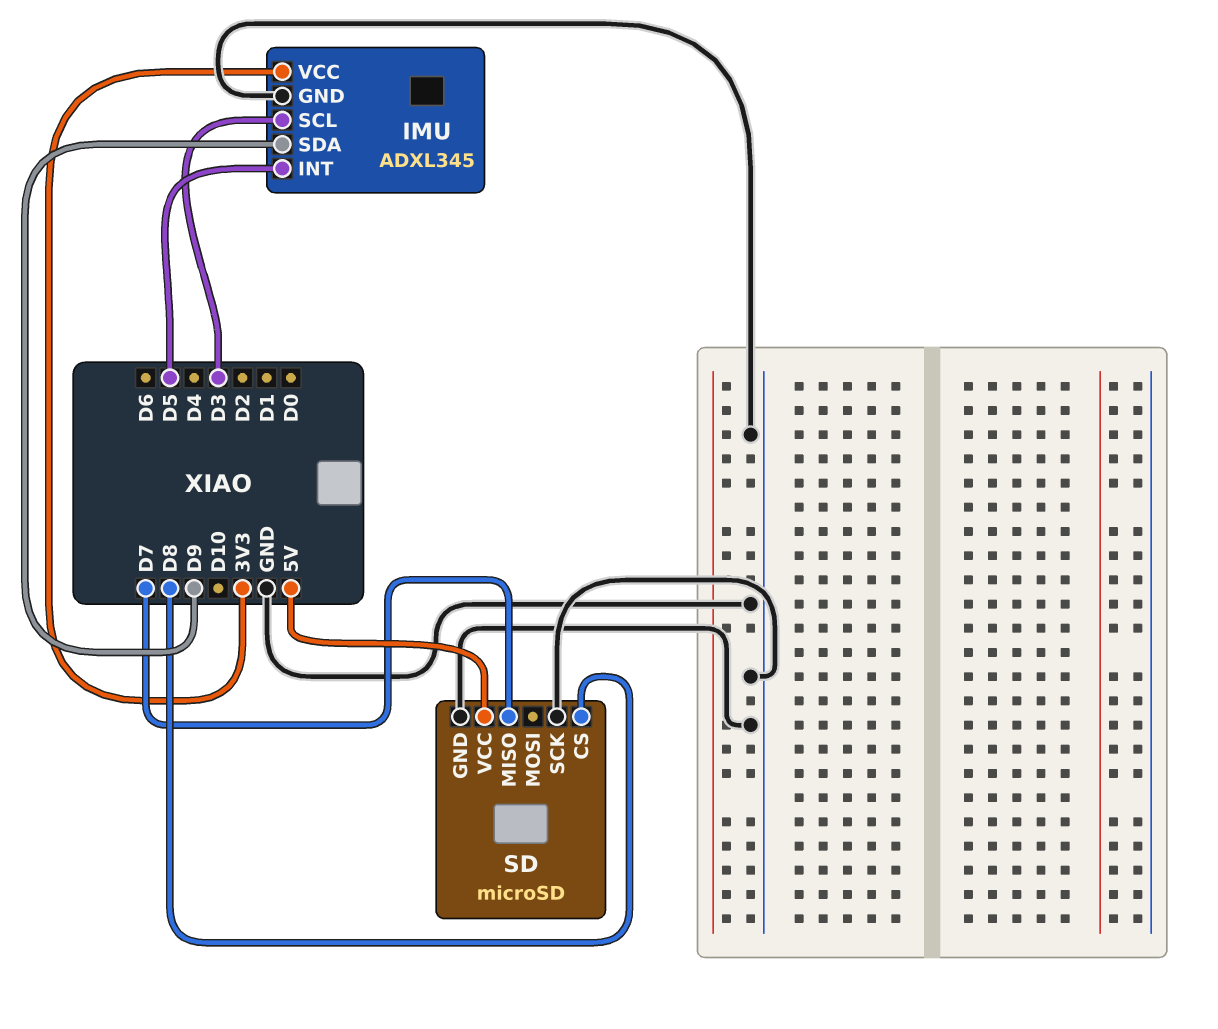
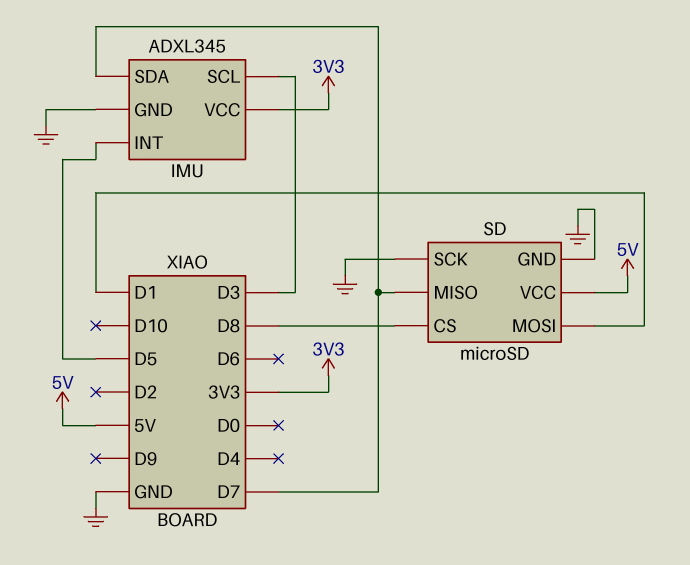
IMU pin SDA: D9 -> D7
SD pin MOSI: none -> D1

